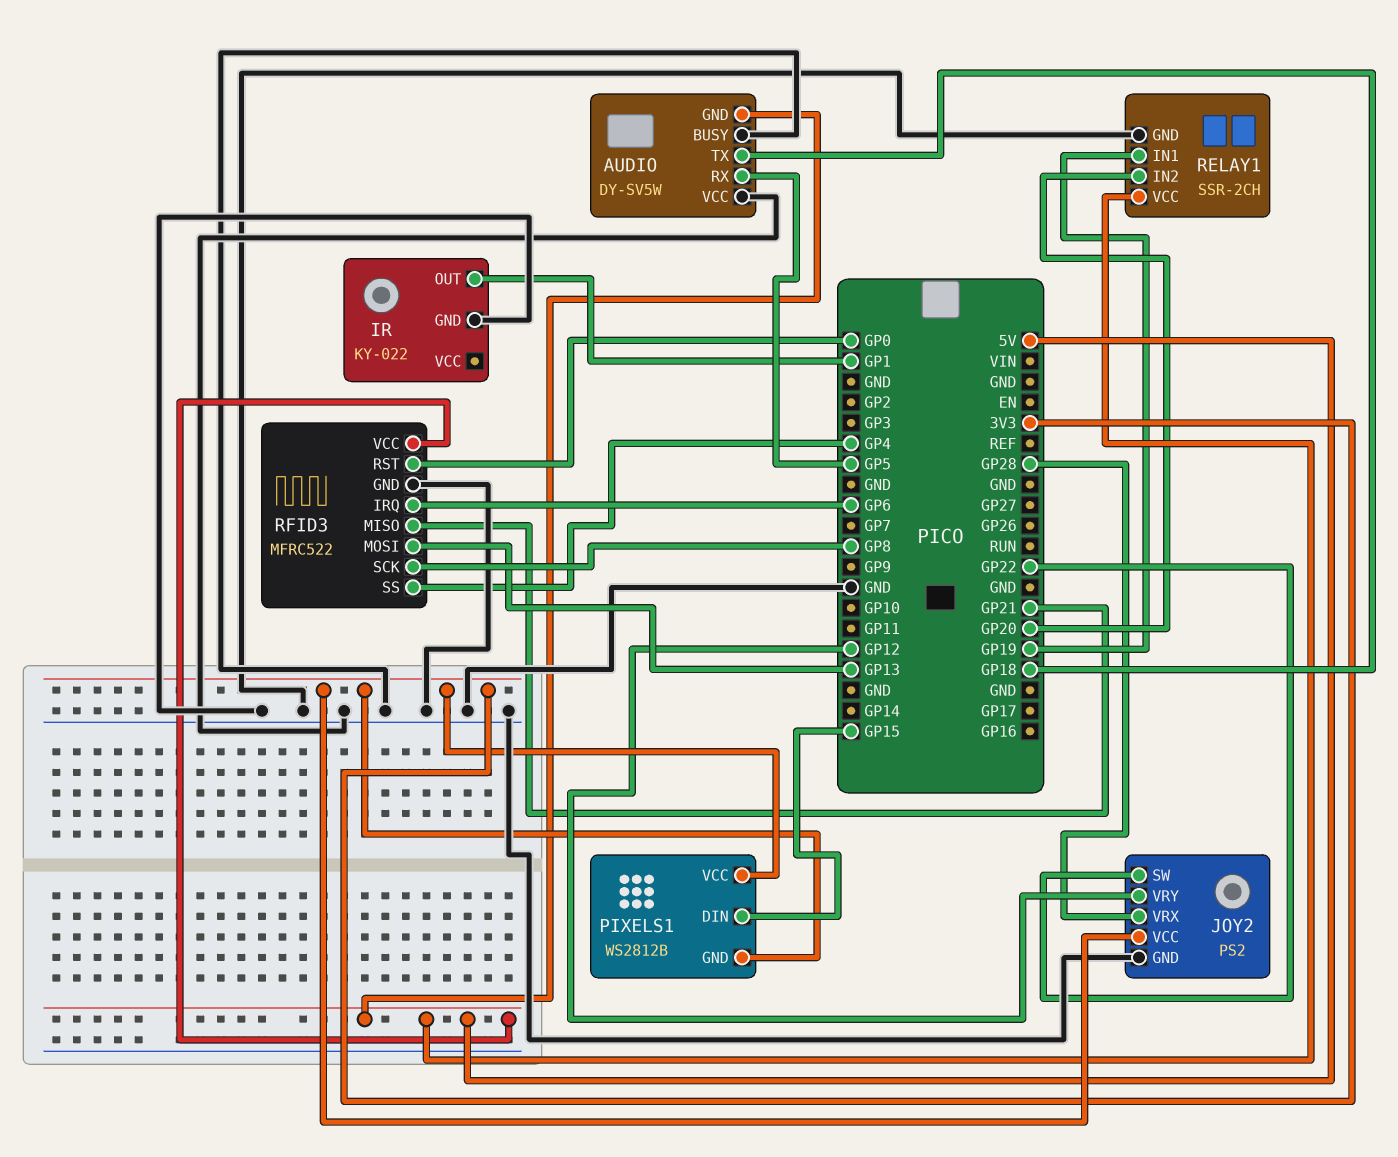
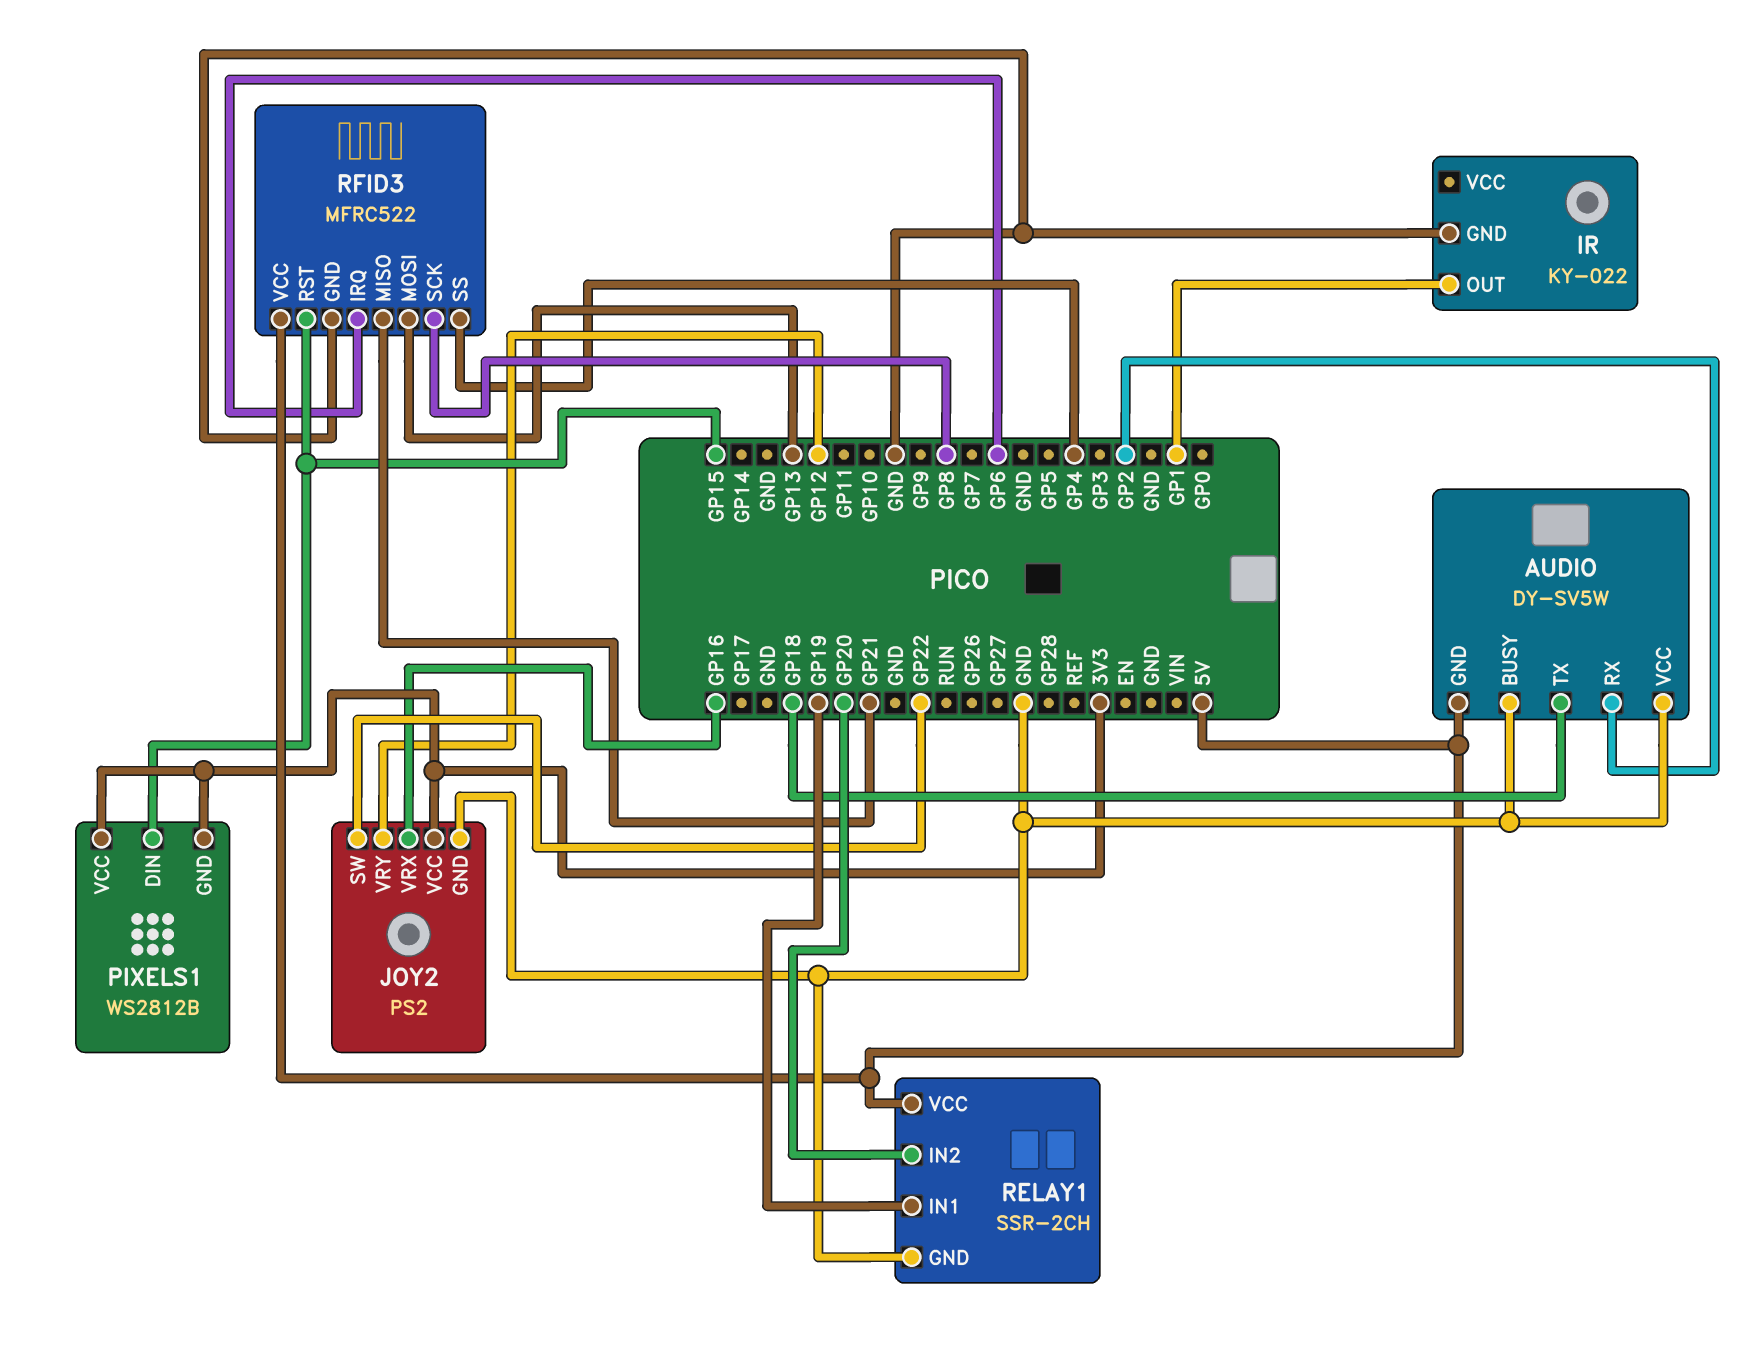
AUDIO pin RX: GP5 -> GP2
JOY2 pin VRX: GP28 -> GP16
RFID3 pin RST: GP0 -> GP15

